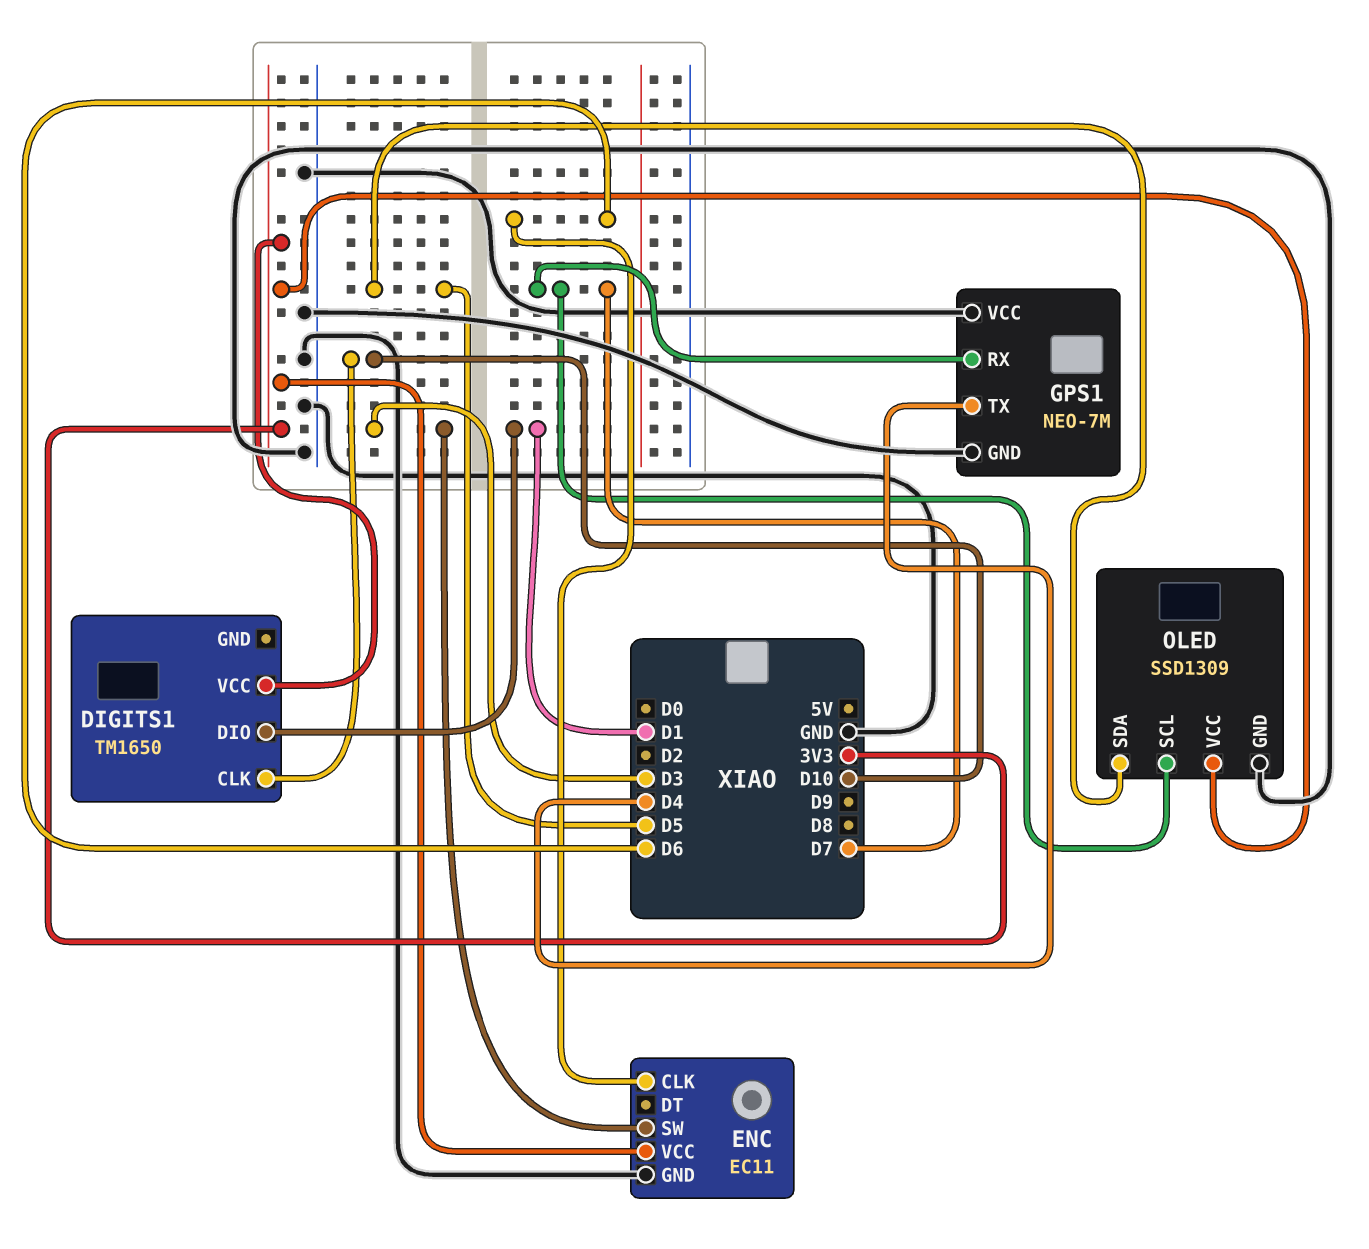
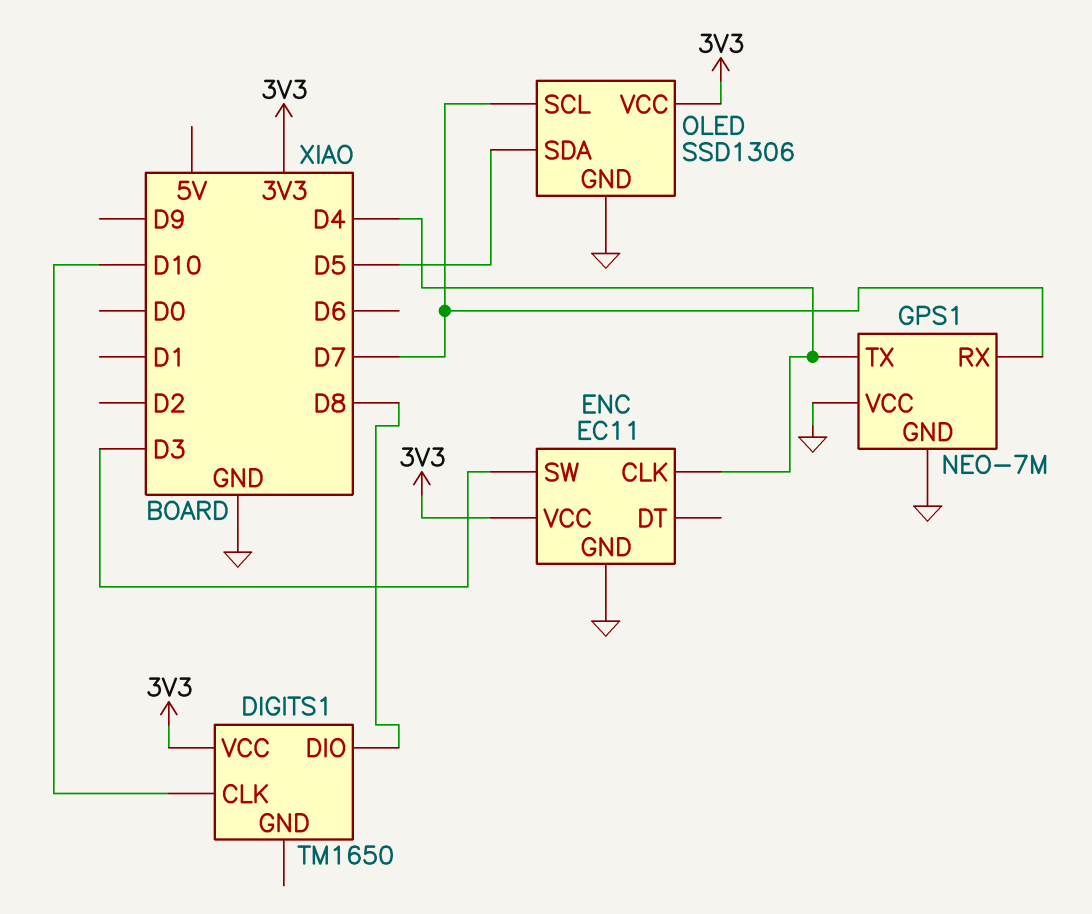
DIGITS1 pin DIO: D1 -> D8
ENC pin CLK: D6 -> D4
OLED: SSD1309 -> SSD1306

